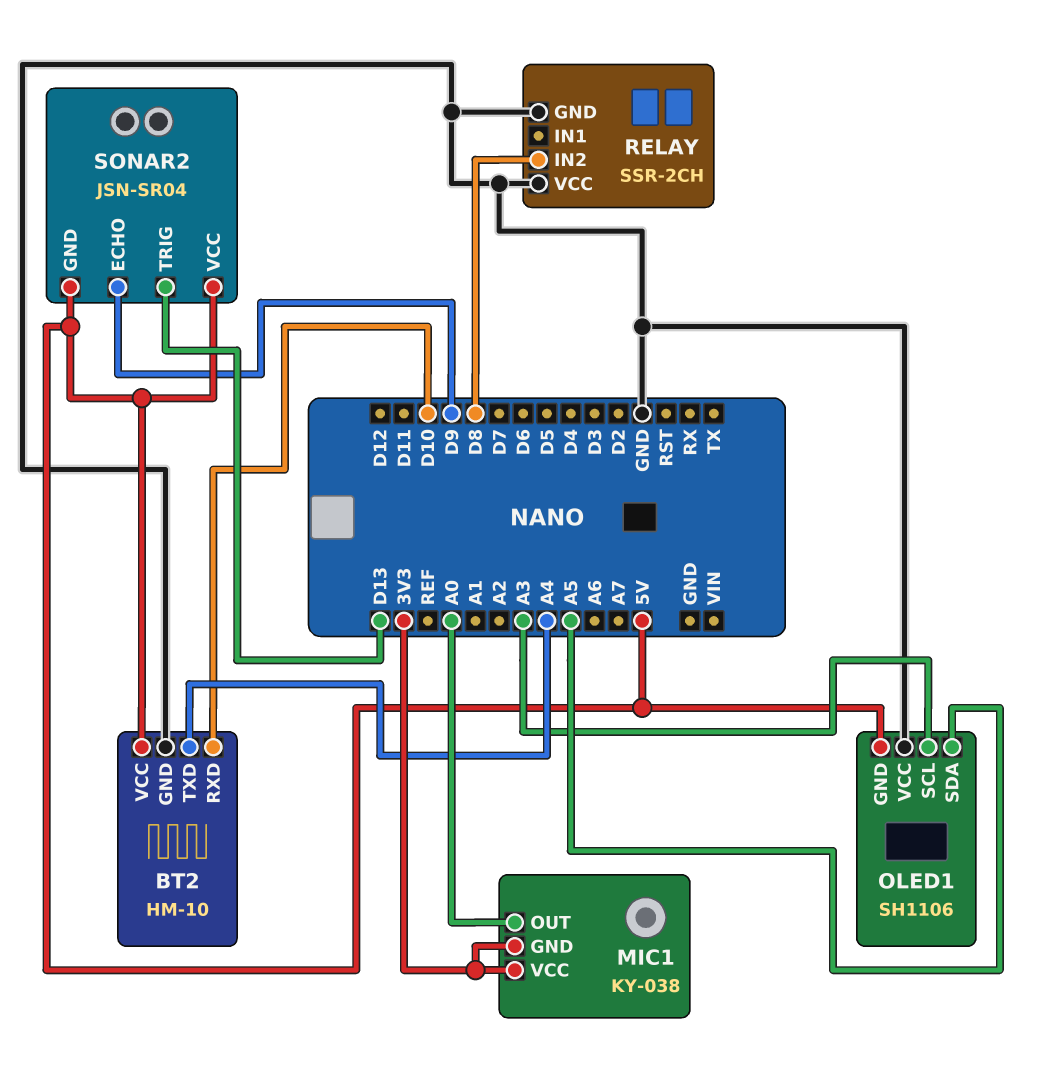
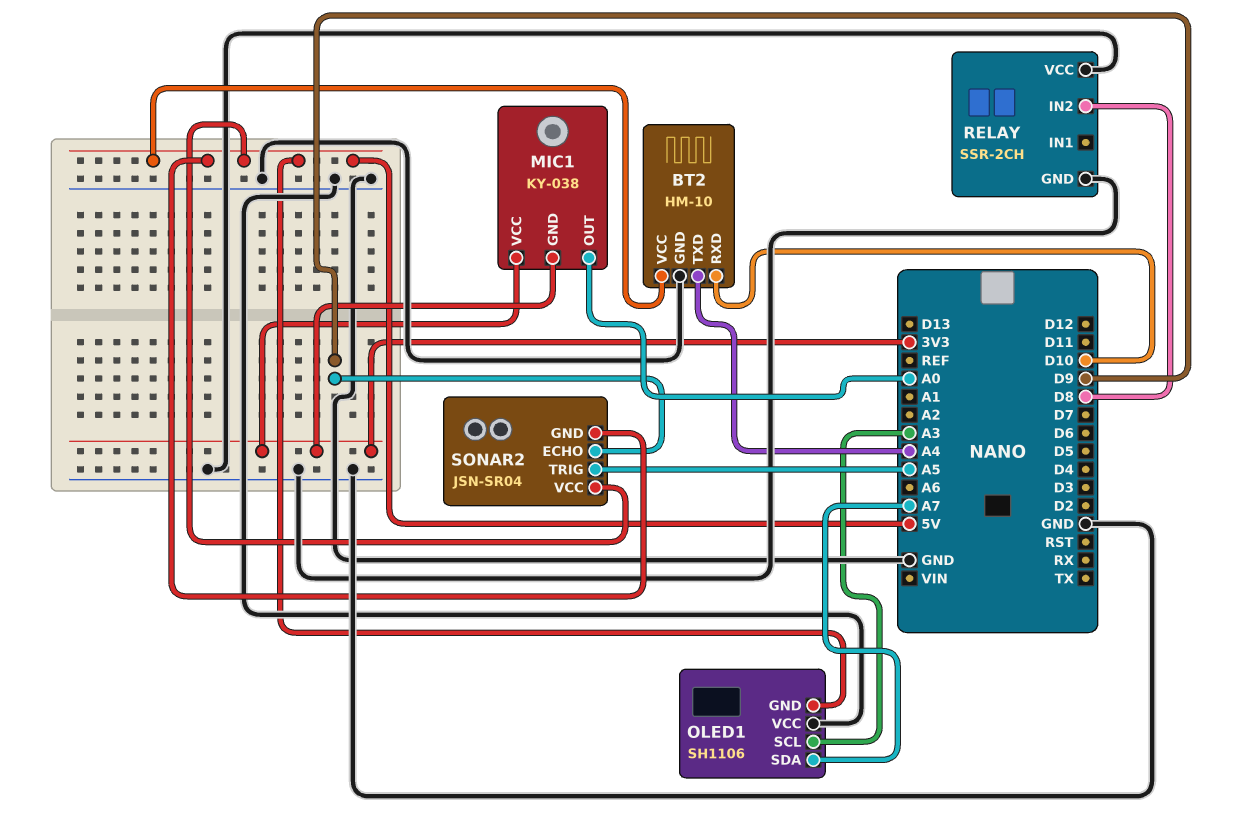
OLED1 pin SDA: A5 -> A7
SONAR2 pin TRIG: D13 -> A5

